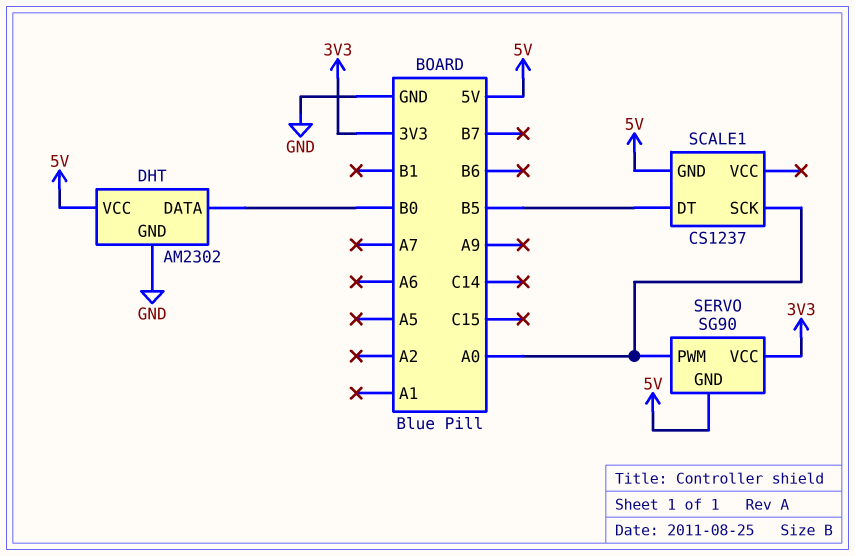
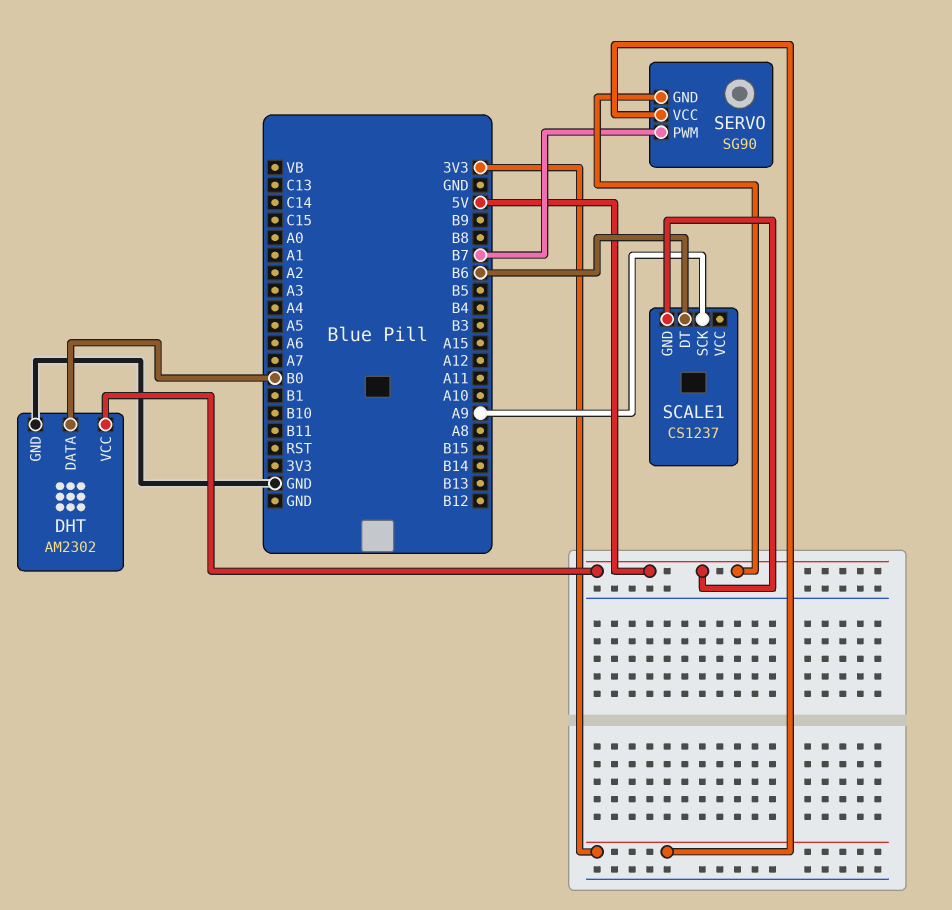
SCALE1 pin DT: B5 -> B6
SCALE1 pin SCK: A0 -> A9
SERVO pin PWM: A0 -> B7

